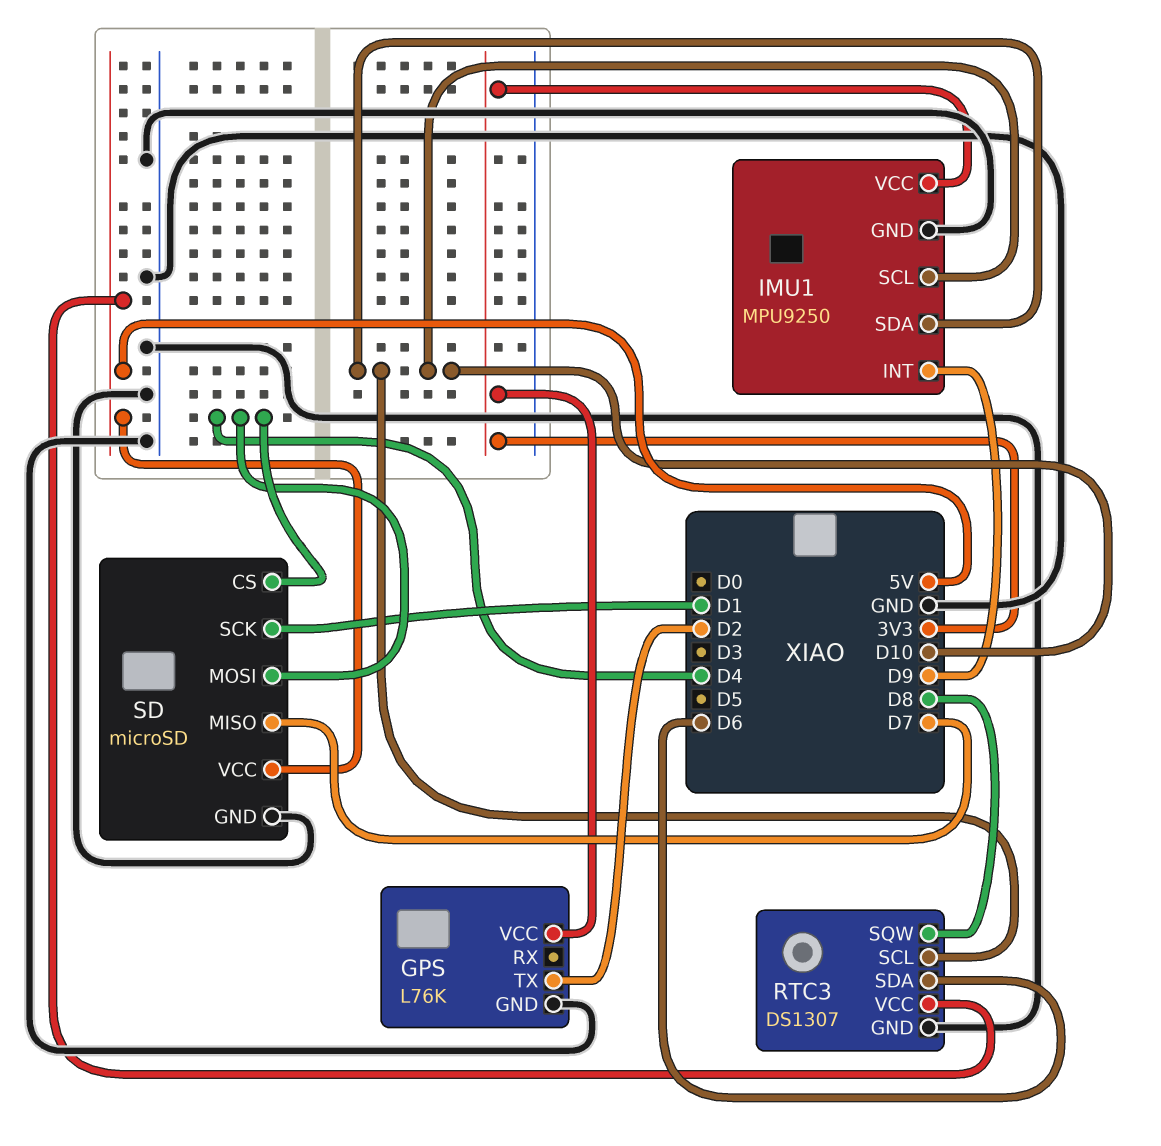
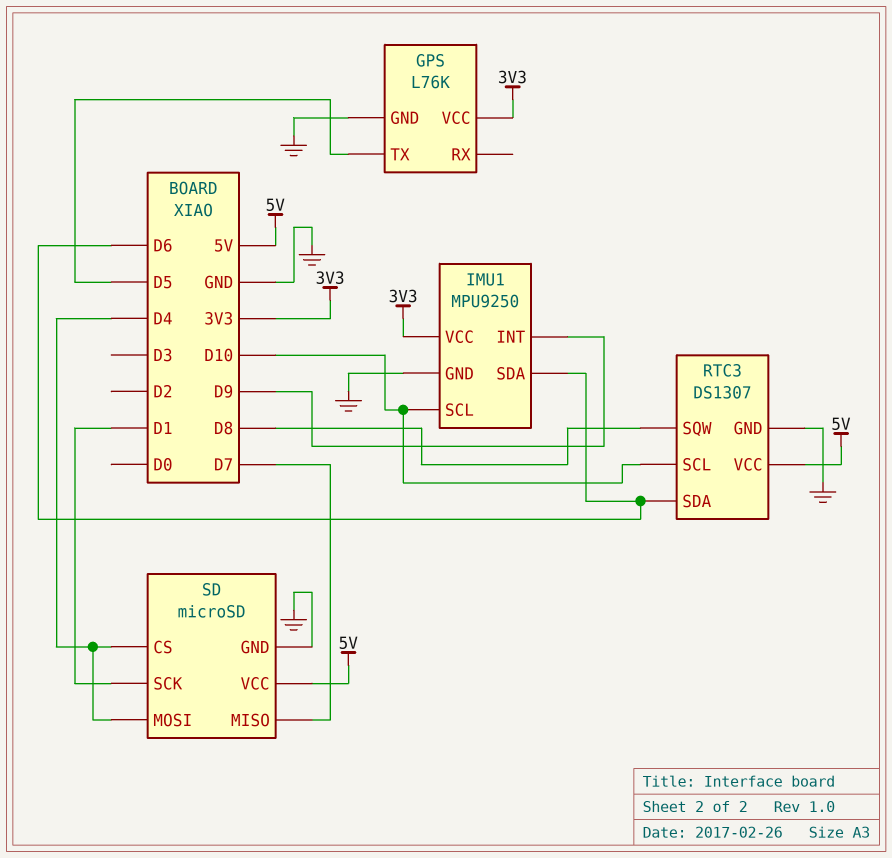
GPS pin TX: D2 -> D5
IMU1 pin SDA: D10 -> D6

